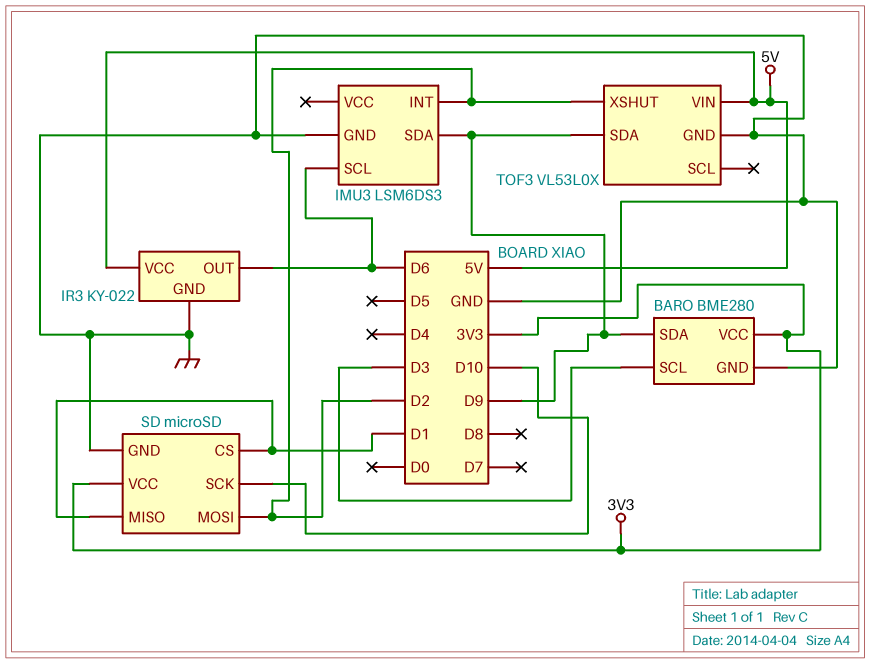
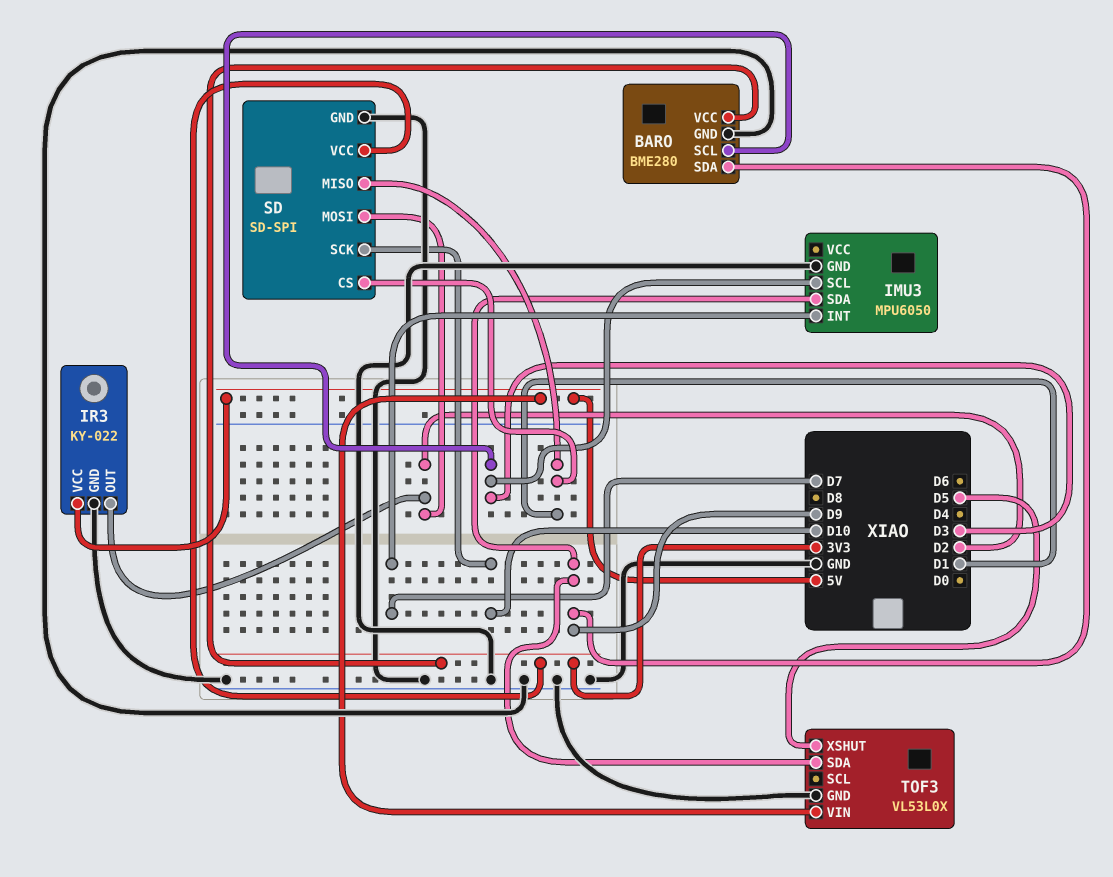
IMU3: LSM6DS3 -> MPU6050
IMU3 pin INT: D2 -> D7
IMU3 pin SCL: D6 -> D3
IR3 pin OUT: D6 -> D2
SD: microSD -> SD-SPI
TOF3 pin XSHUT: D2 -> D5

